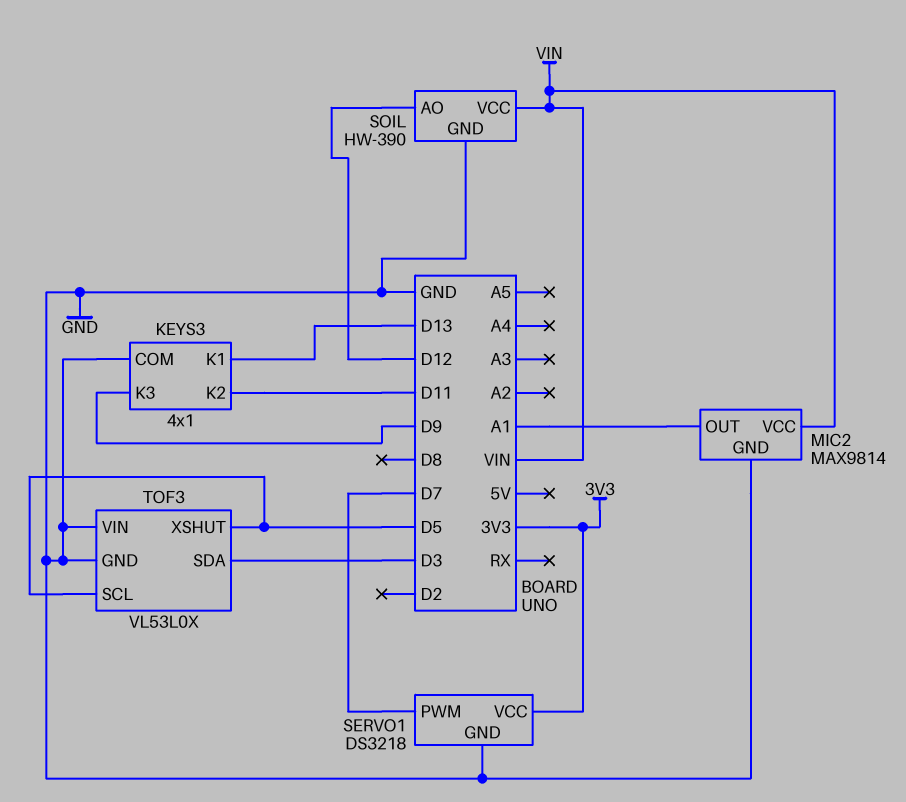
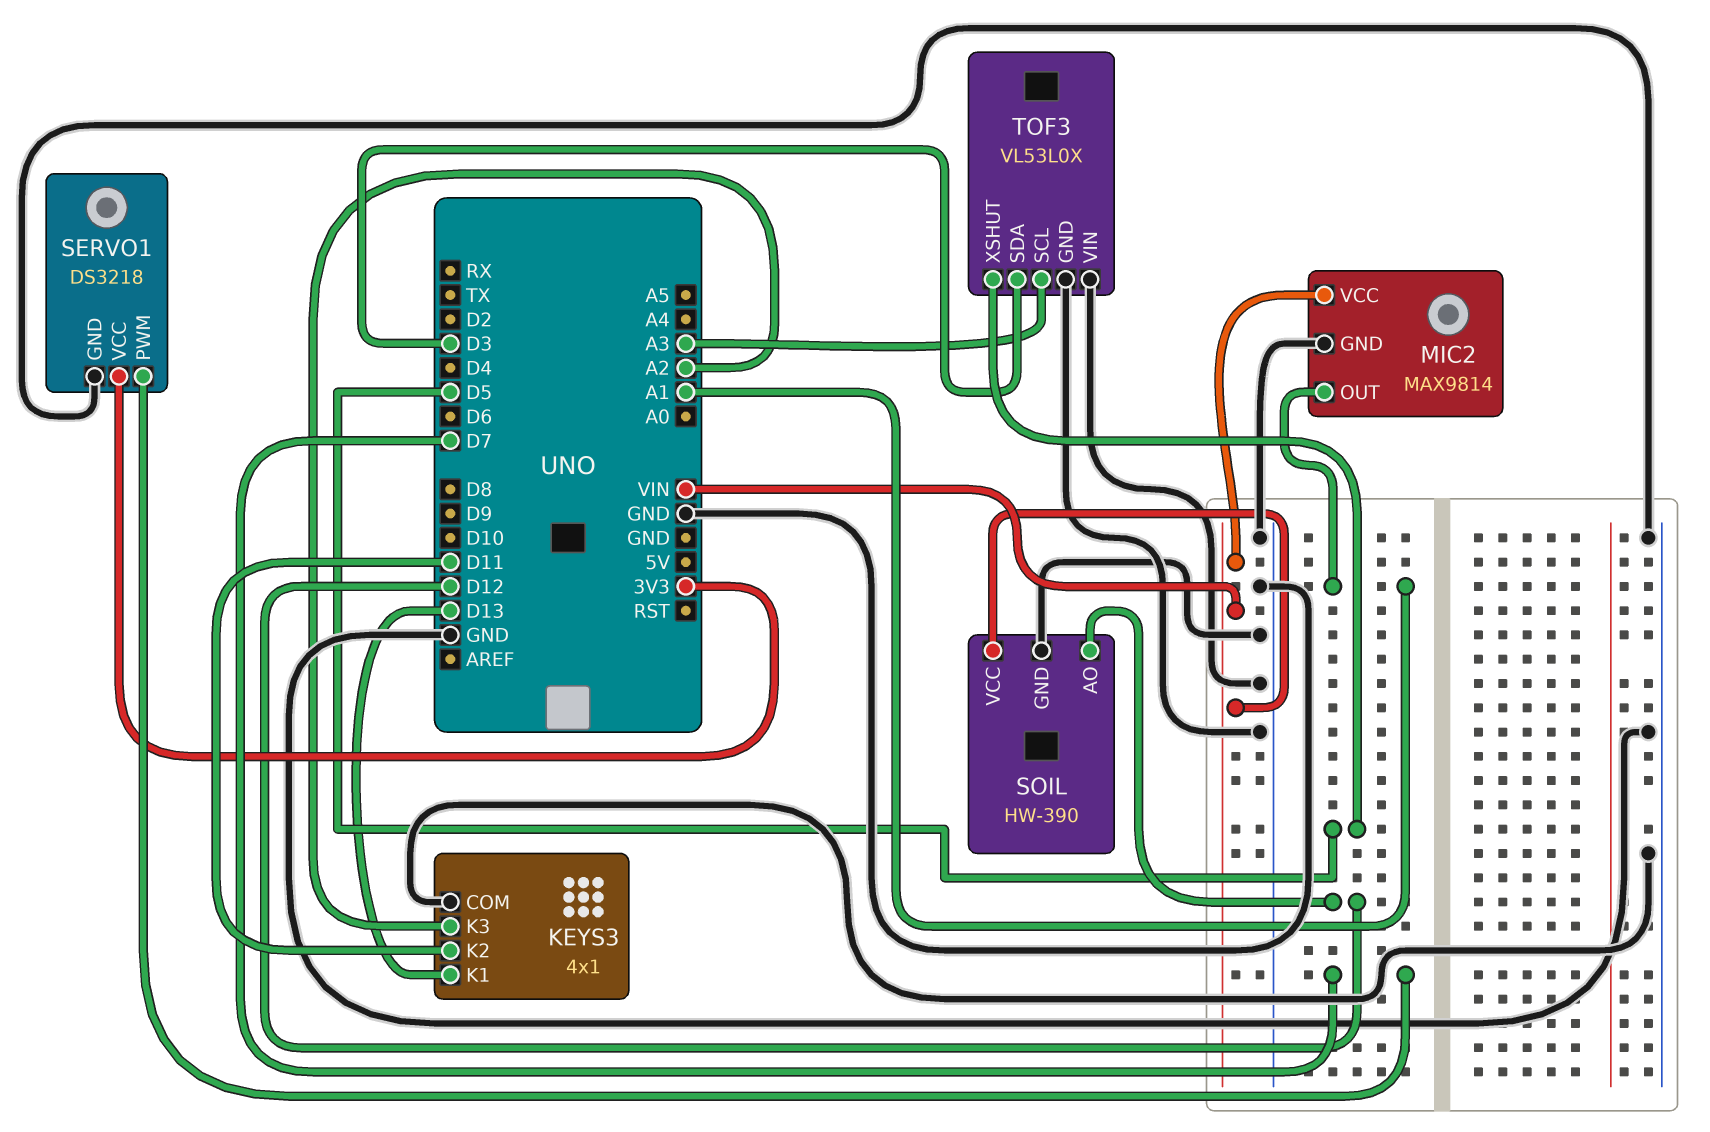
KEYS3 pin K3: D9 -> A2
TOF3 pin SCL: D5 -> A3

